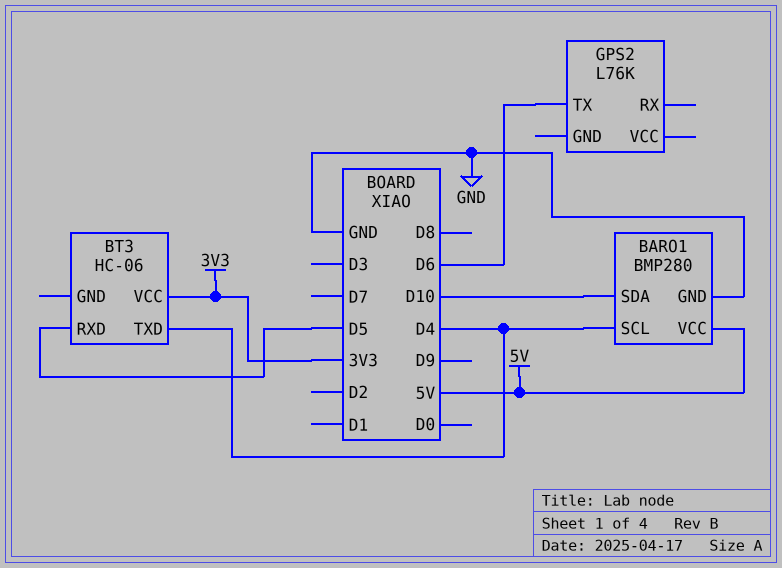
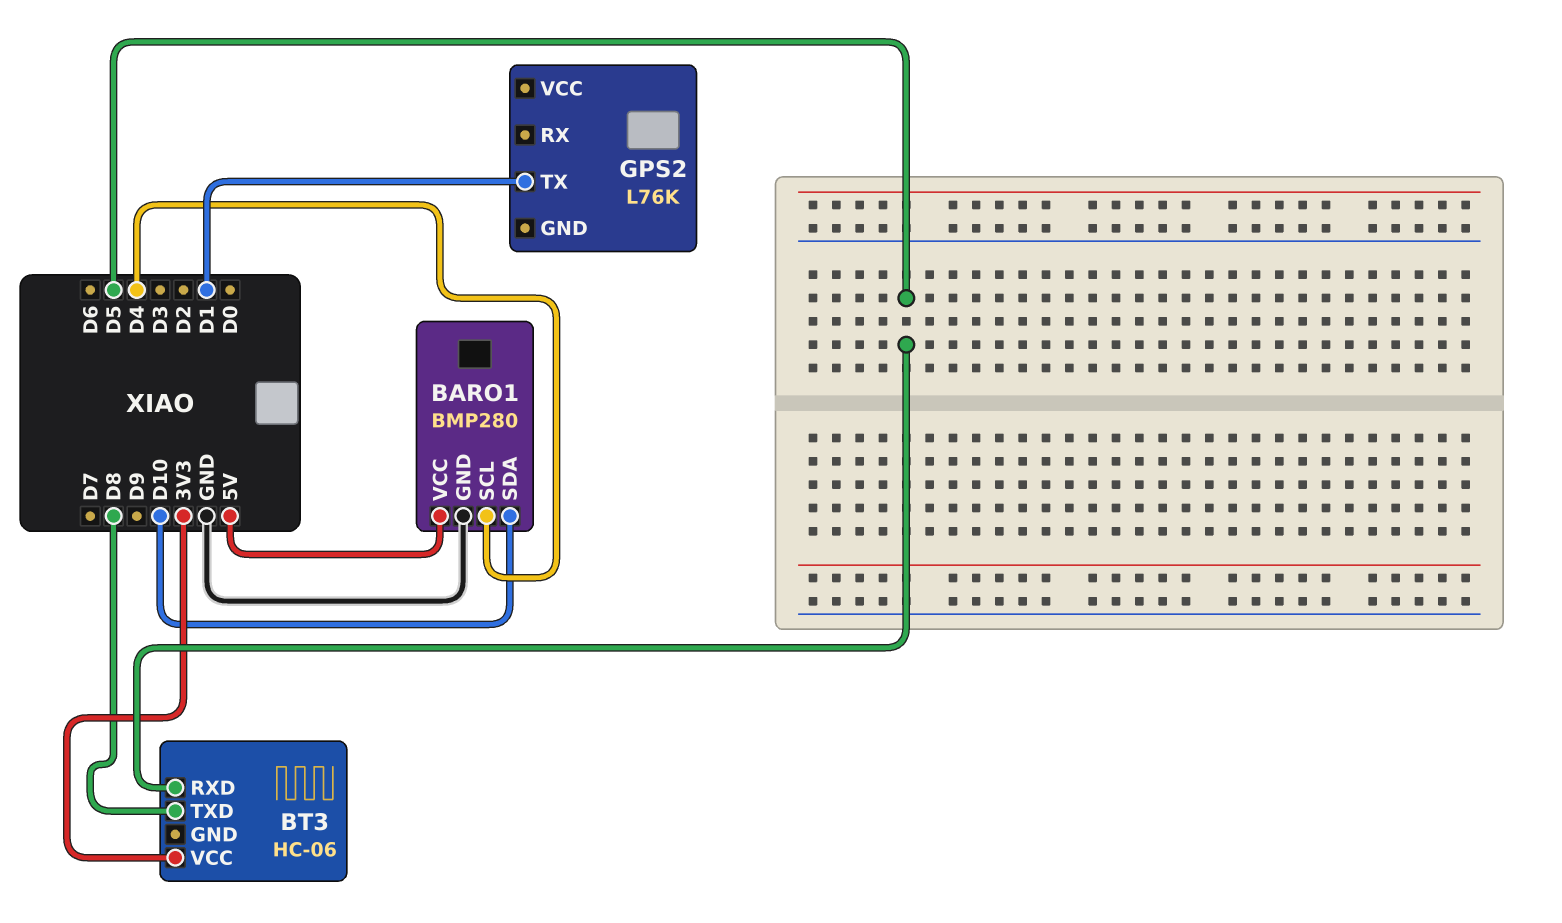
BT3 pin TXD: D4 -> D8
GPS2 pin TX: D6 -> D1

